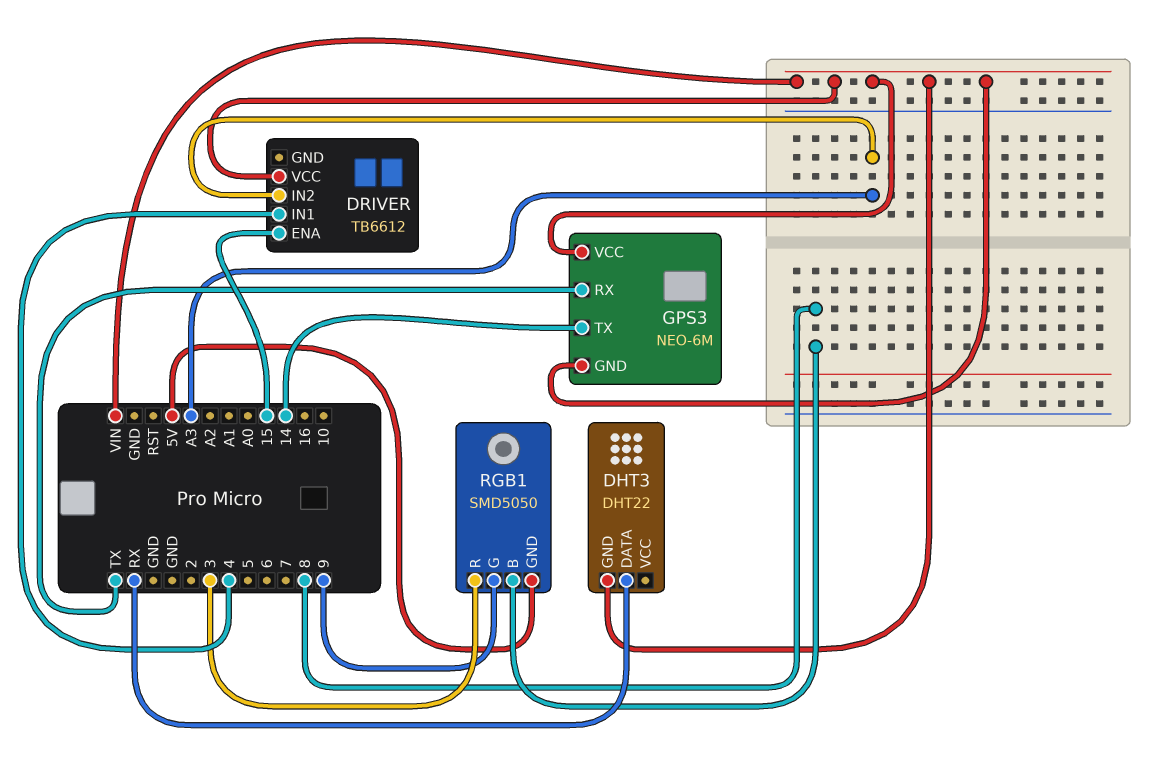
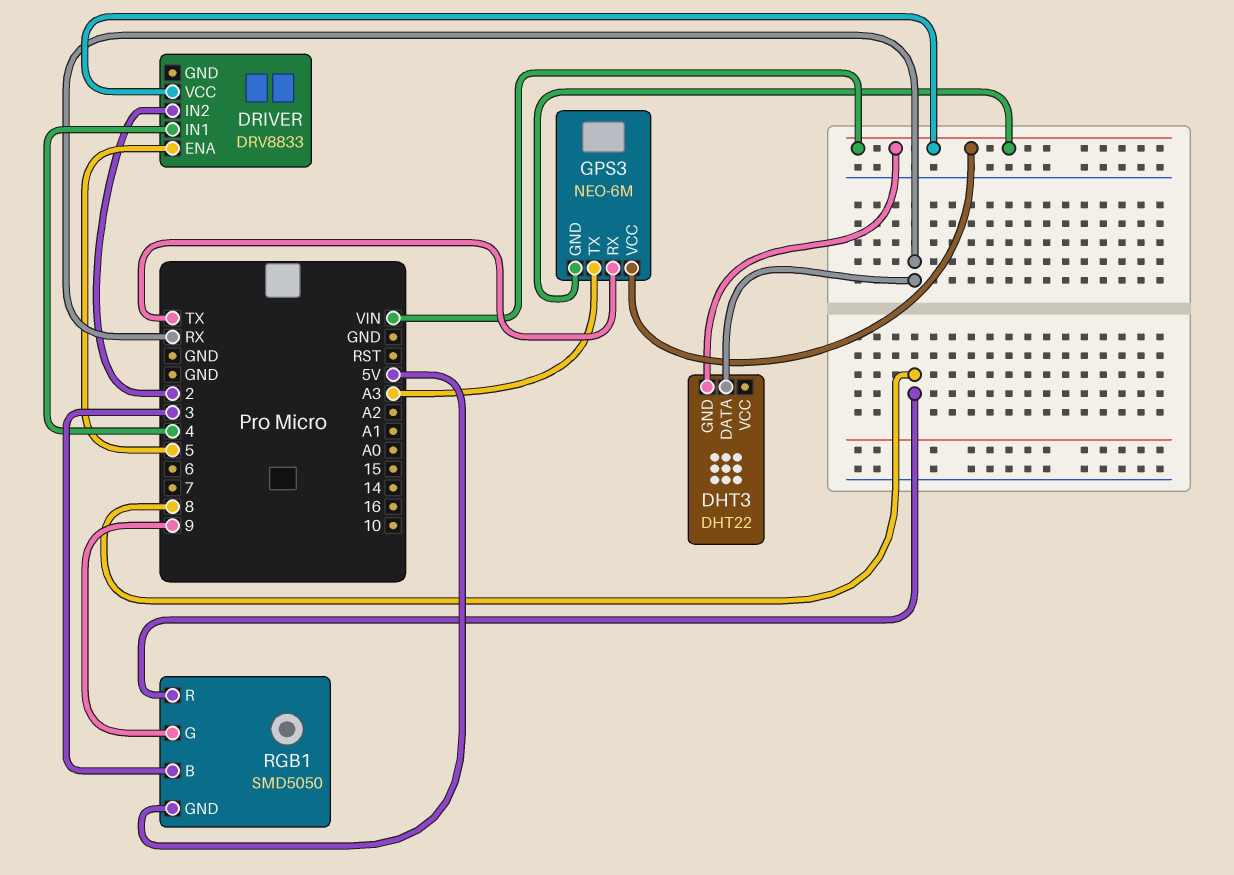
DRIVER: TB6612 -> DRV8833
DRIVER pin ENA: 15 -> 5
DRIVER pin IN2: A3 -> 2
GPS3 pin TX: 14 -> A3
RGB1 pin B: 8 -> 3
RGB1 pin R: 3 -> 8

